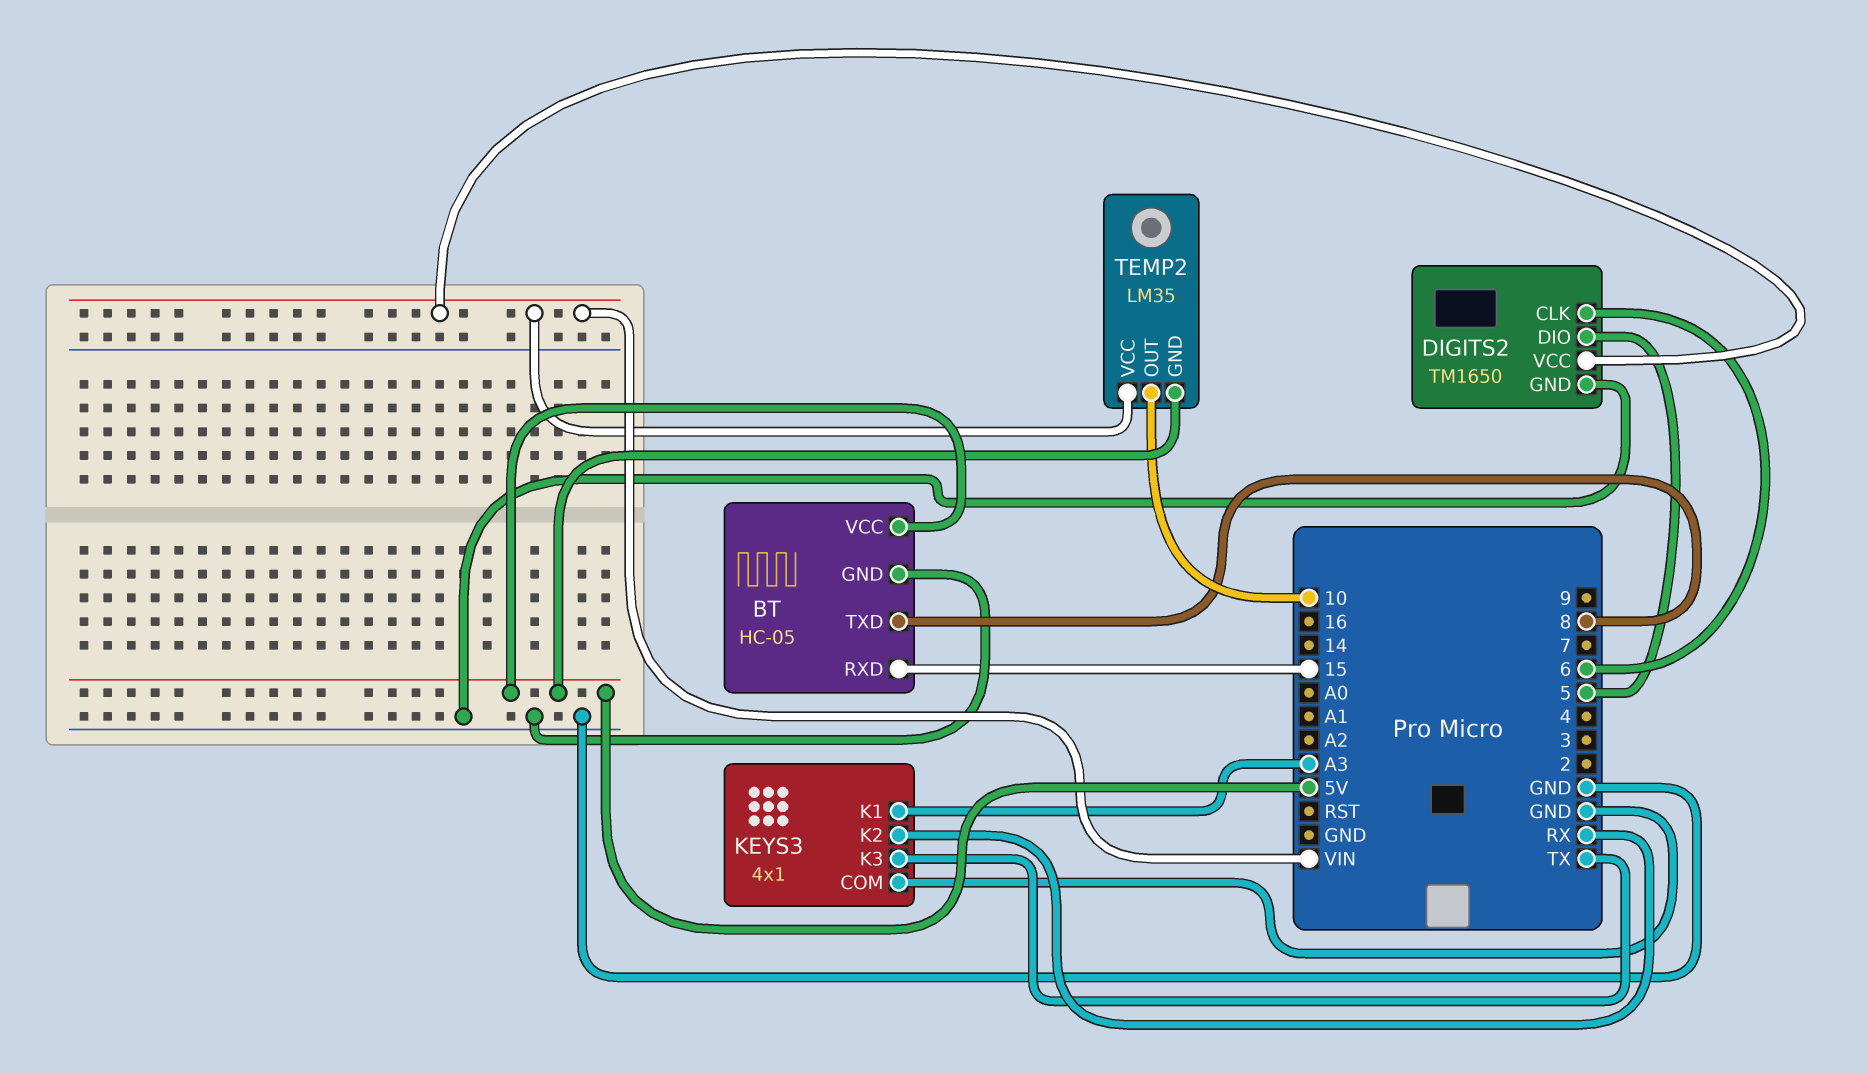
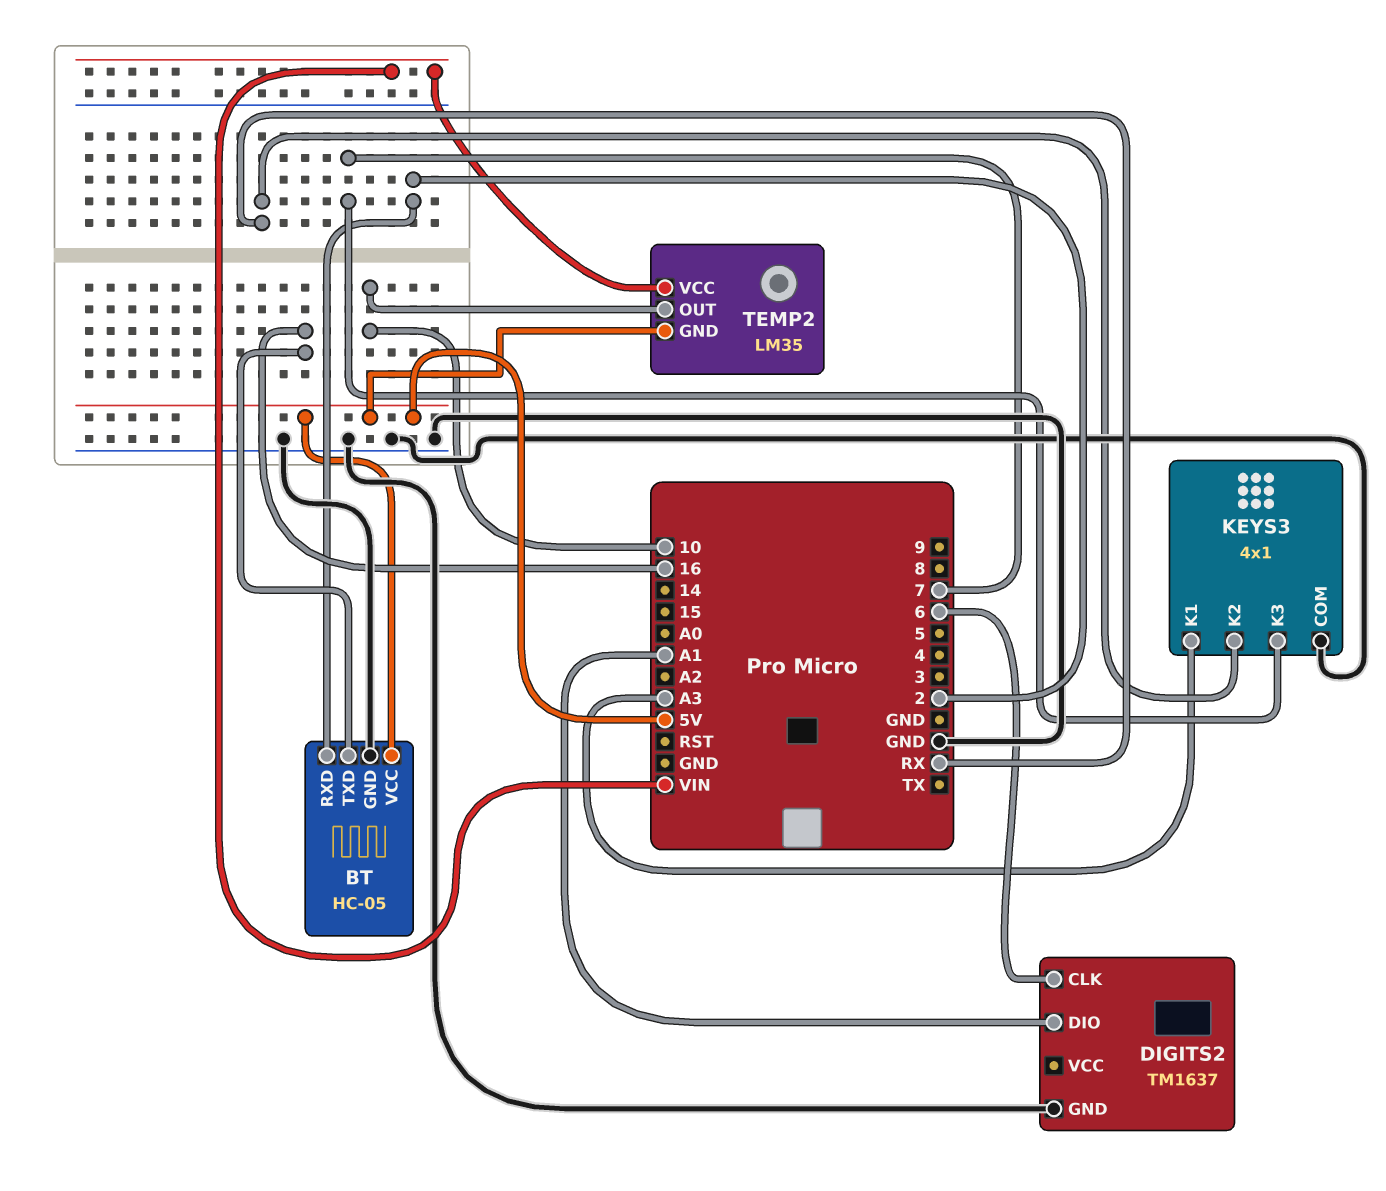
BT pin RXD: 15 -> 2
BT pin TXD: 8 -> 16
DIGITS2: TM1650 -> TM1637
DIGITS2 pin DIO: 5 -> A1
DIGITS2 pin VCC: VIN -> none
KEYS3 pin K3: TX -> 7

